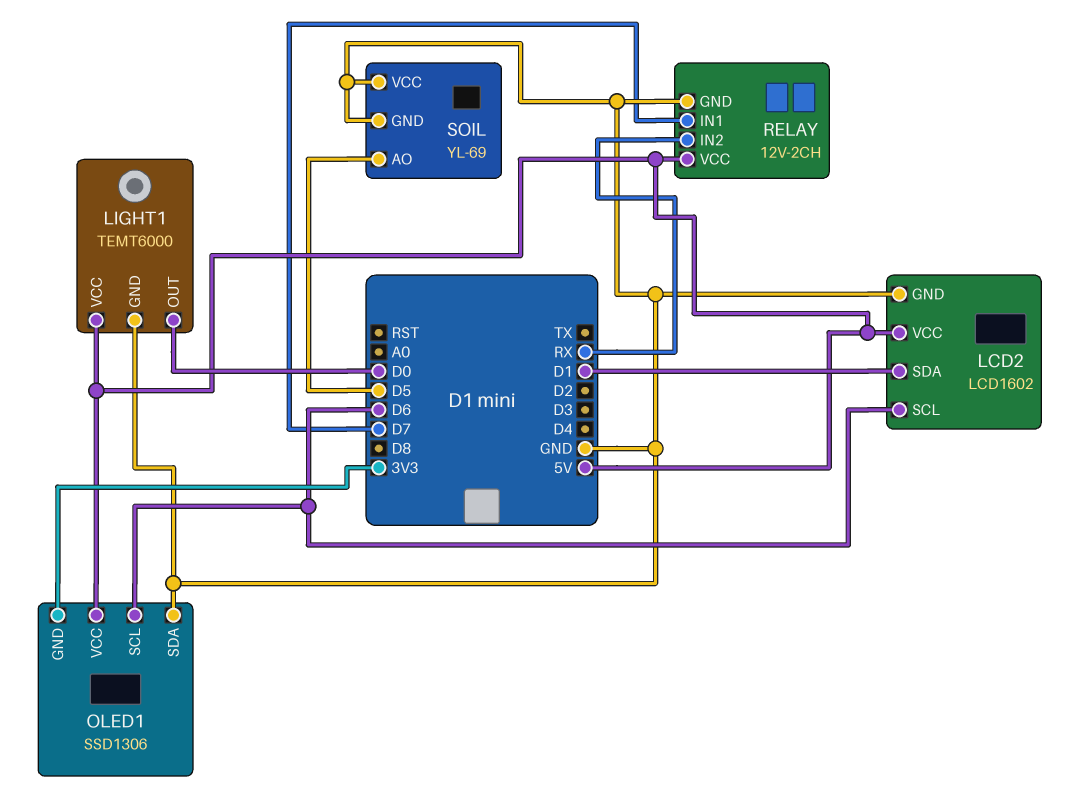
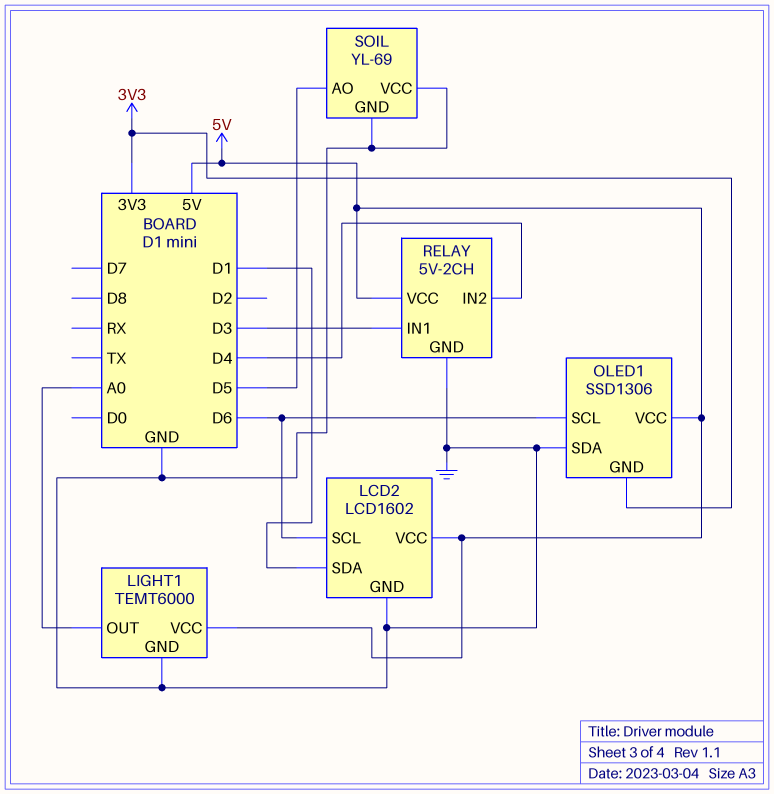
LIGHT1 pin OUT: D0 -> A0
RELAY: 12V-2CH -> 5V-2CH
RELAY pin IN1: D7 -> D3
RELAY pin IN2: RX -> D4

